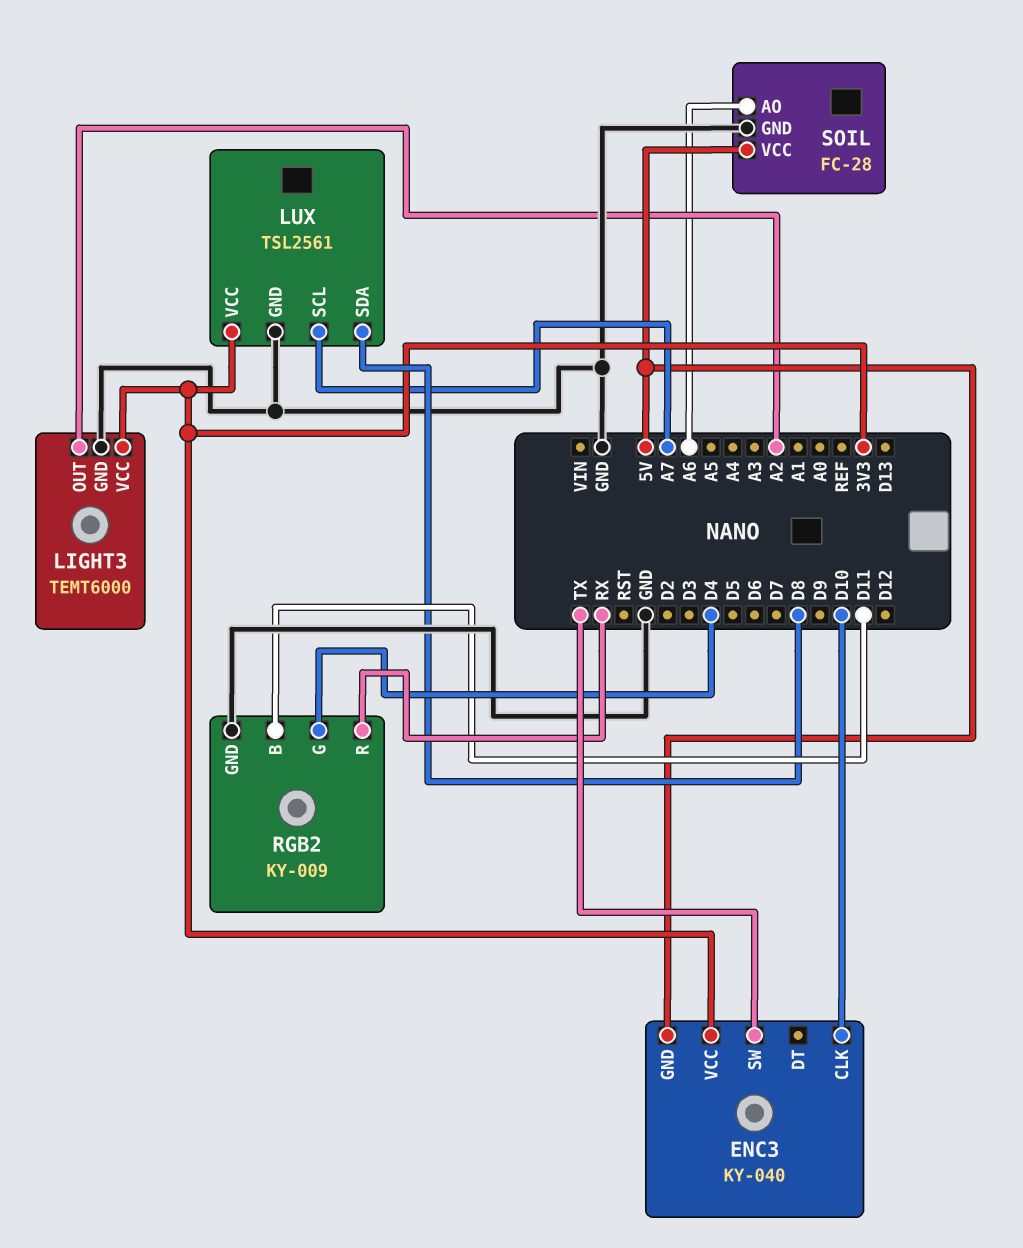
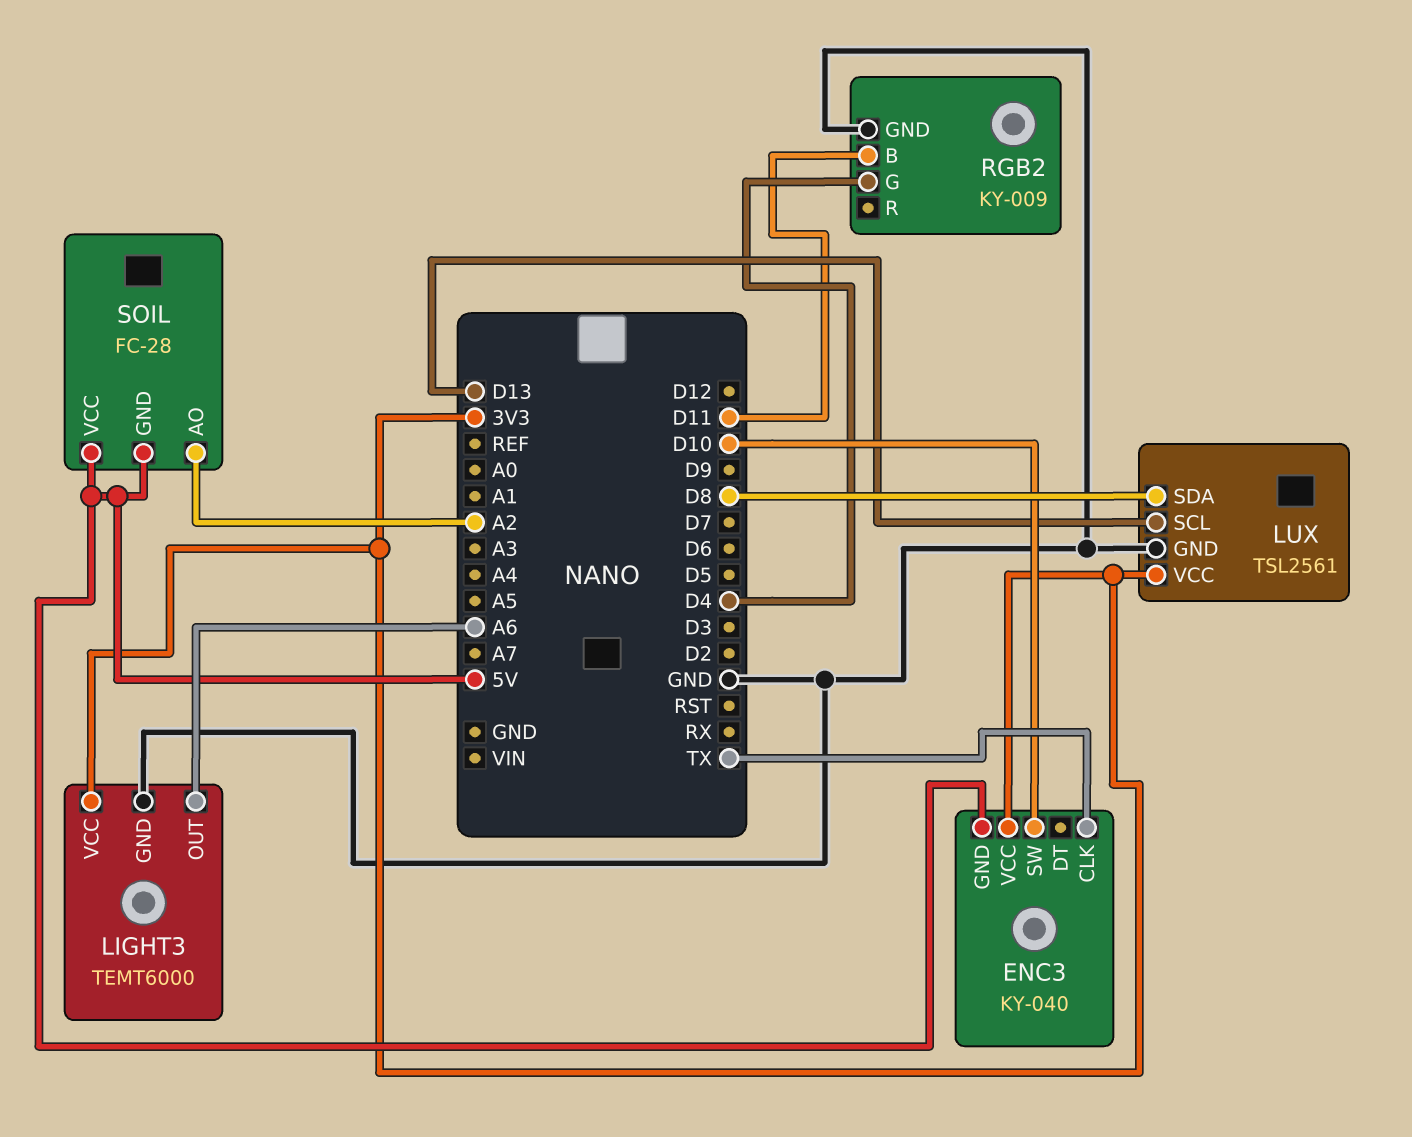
ENC3 pin CLK: D10 -> TX
ENC3 pin SW: TX -> D10
LIGHT3 pin OUT: A2 -> A6
LUX pin SCL: A7 -> D13
RGB2 pin R: RX -> none
SOIL pin AO: A6 -> A2
SOIL pin GND: GND -> 5V

